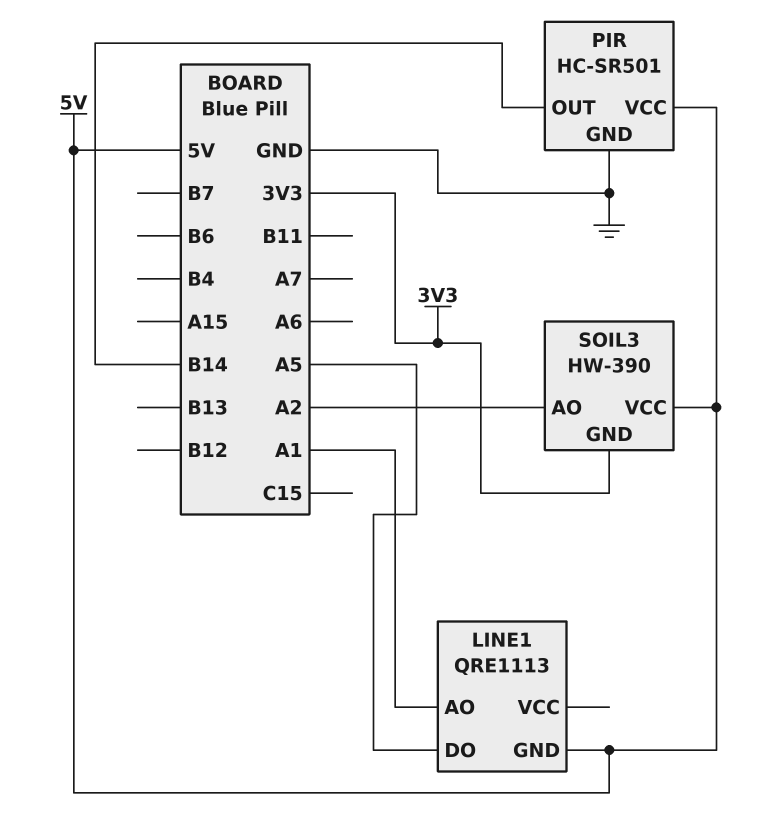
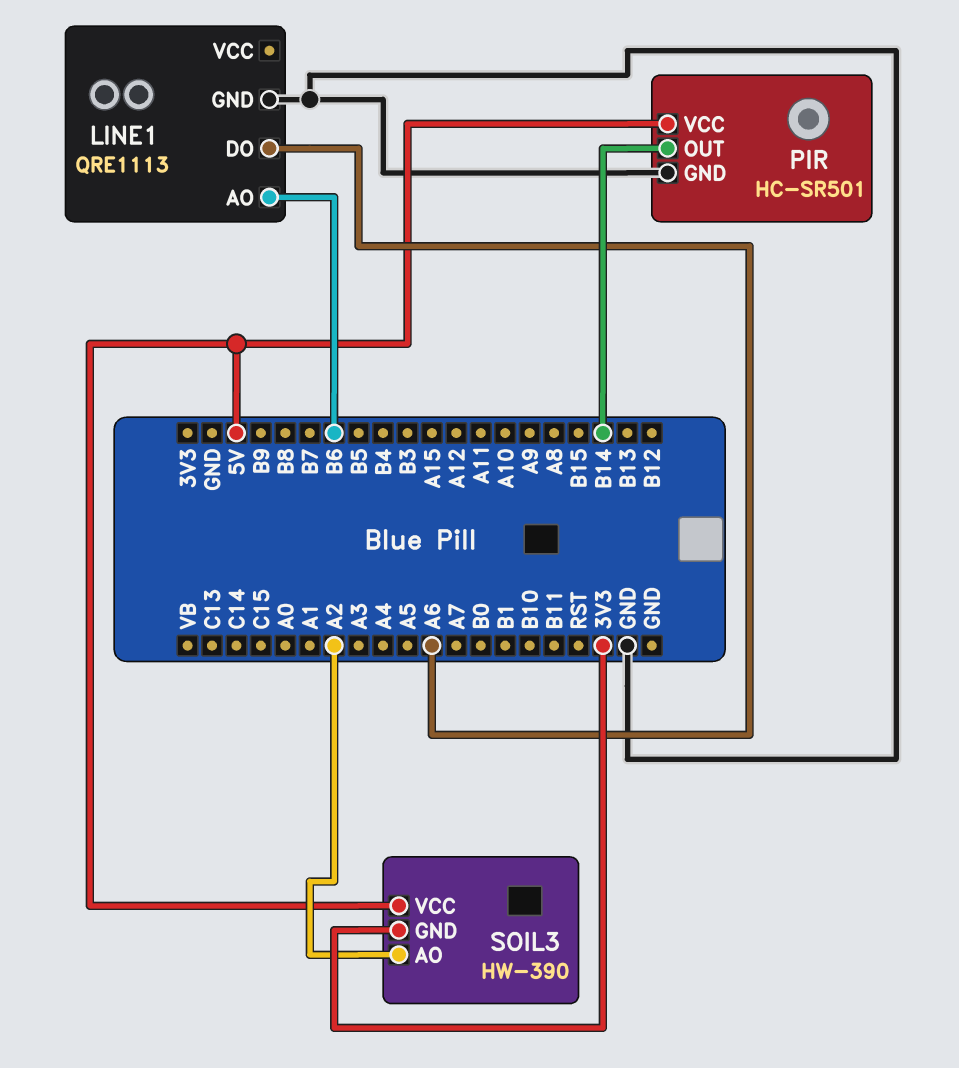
LINE1 pin AO: A1 -> B6
LINE1 pin DO: A5 -> A6
LINE1 pin GND: 5V -> GND

